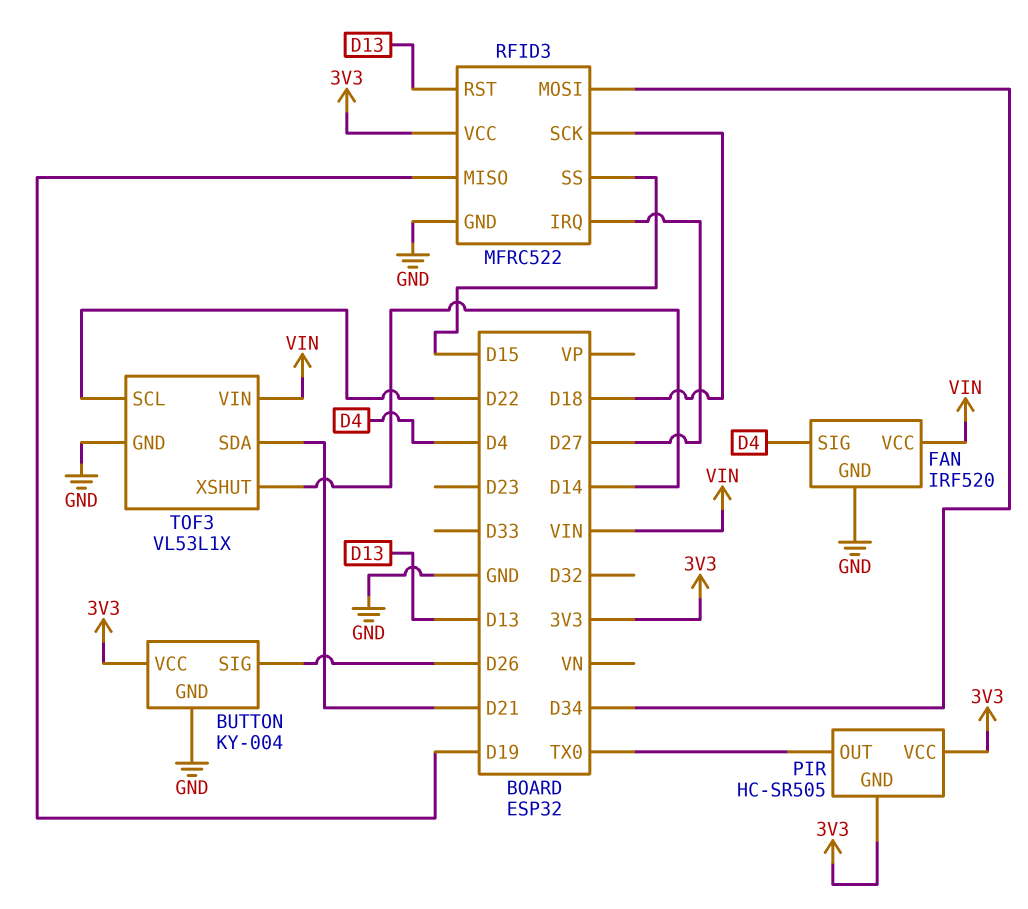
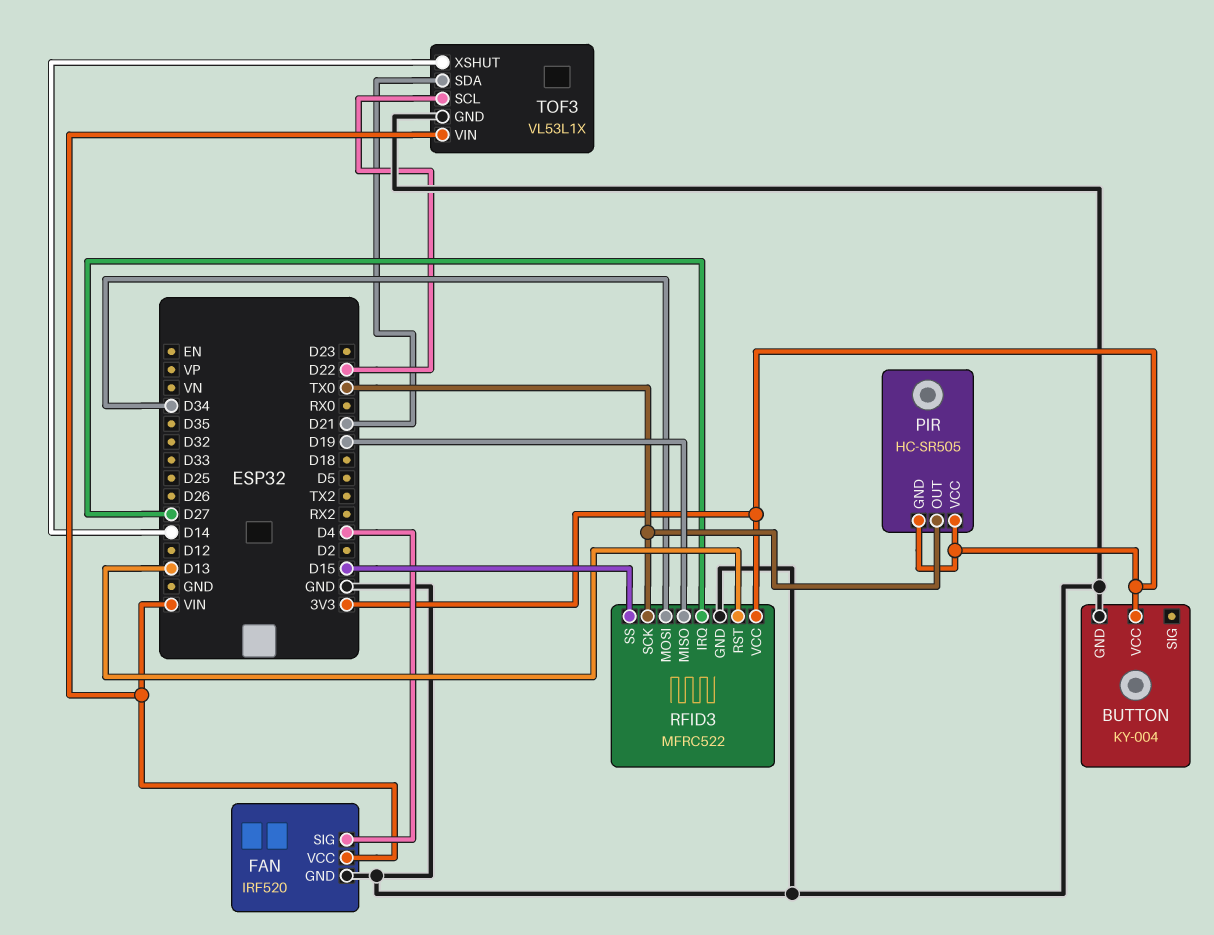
BUTTON pin SIG: D26 -> none
RFID3 pin SCK: D18 -> TX0

